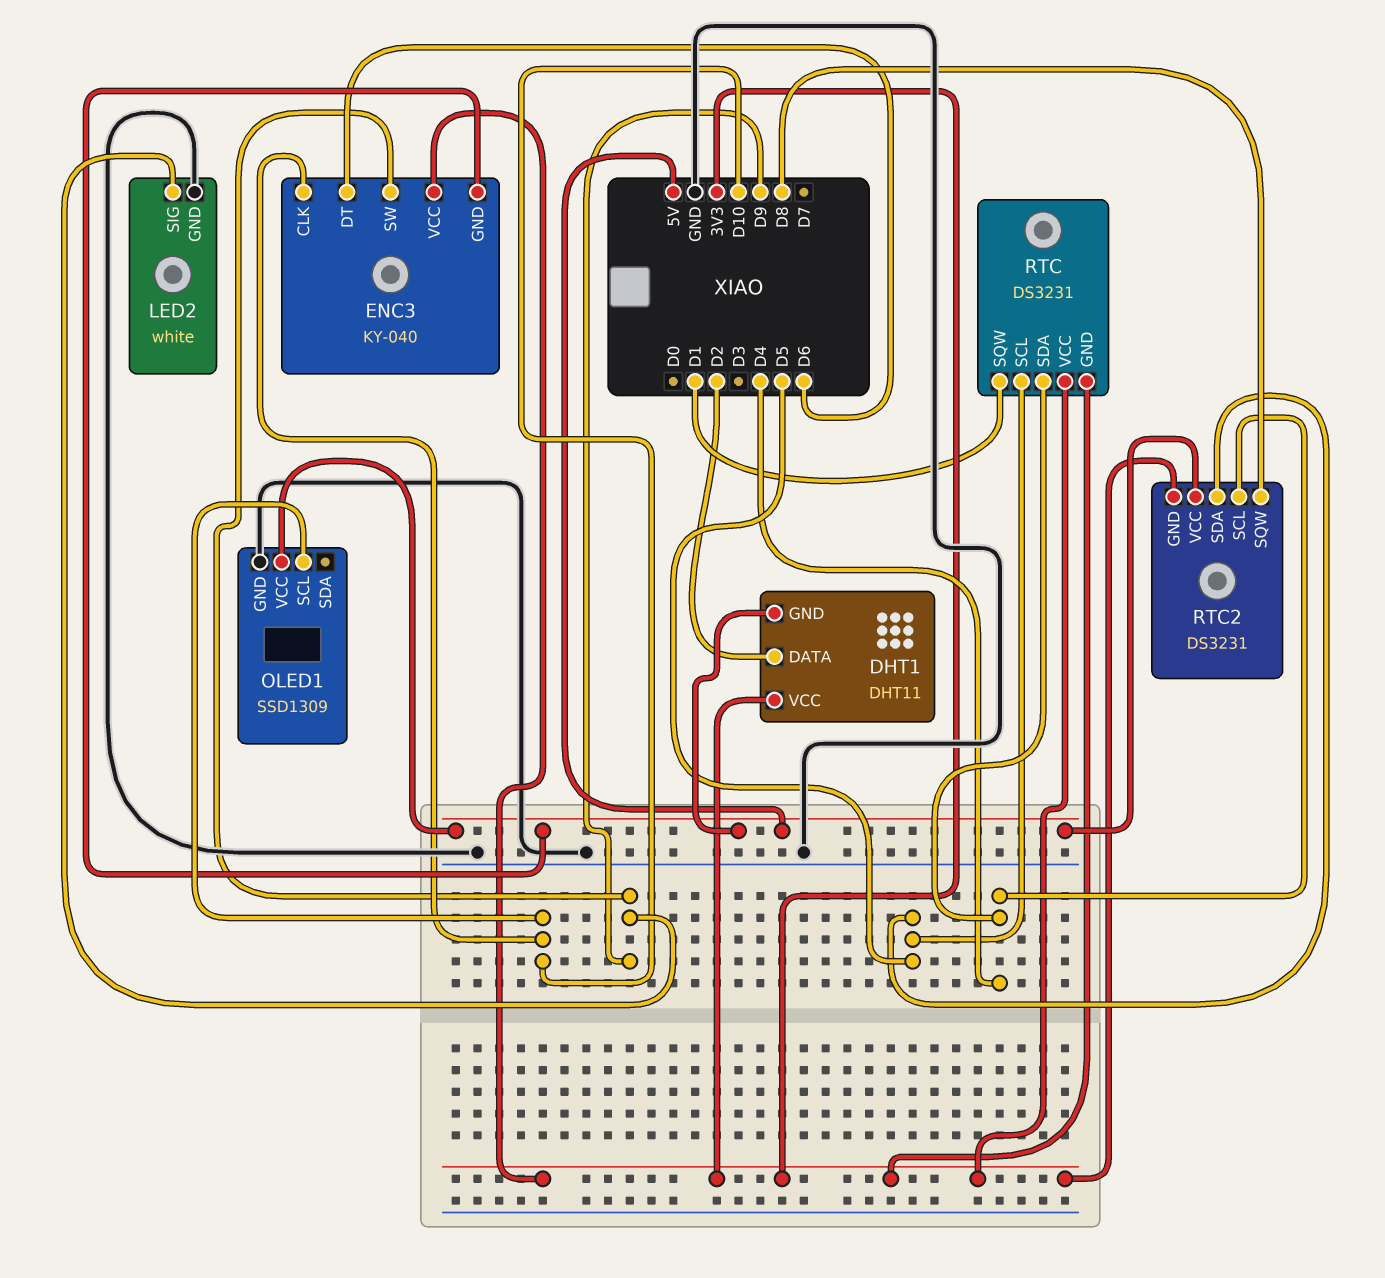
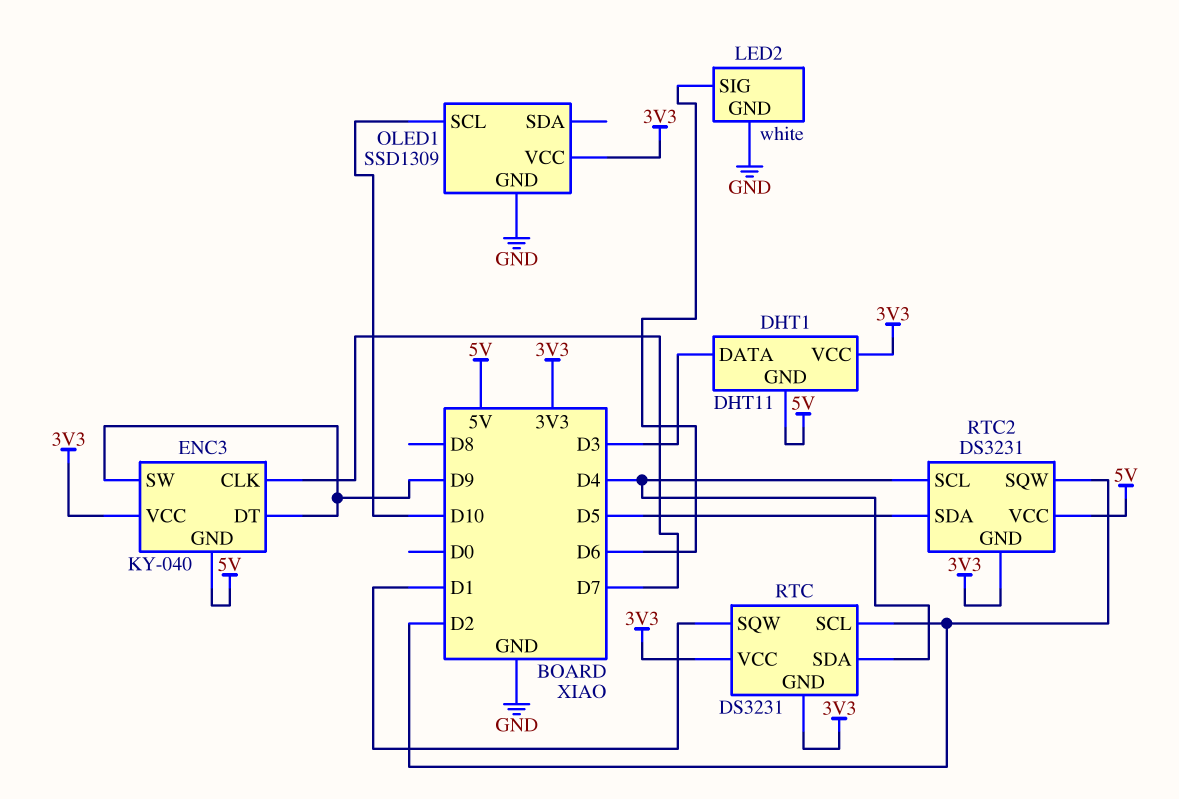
DHT1 pin DATA: D2 -> D3
ENC3 pin CLK: D10 -> D7
ENC3 pin DT: D6 -> D9
LED2 pin SIG: D9 -> D6
OLED1 pin VCC: 5V -> 3V3
RTC pin SCL: D5 -> D2
RTC2 pin SQW: D8 -> D2

